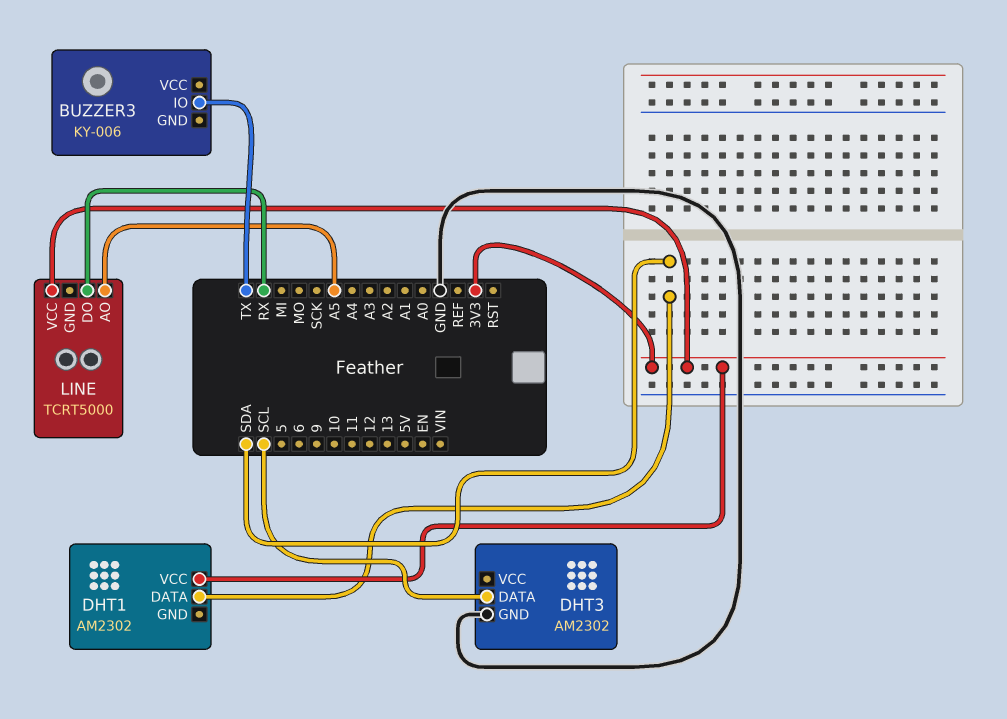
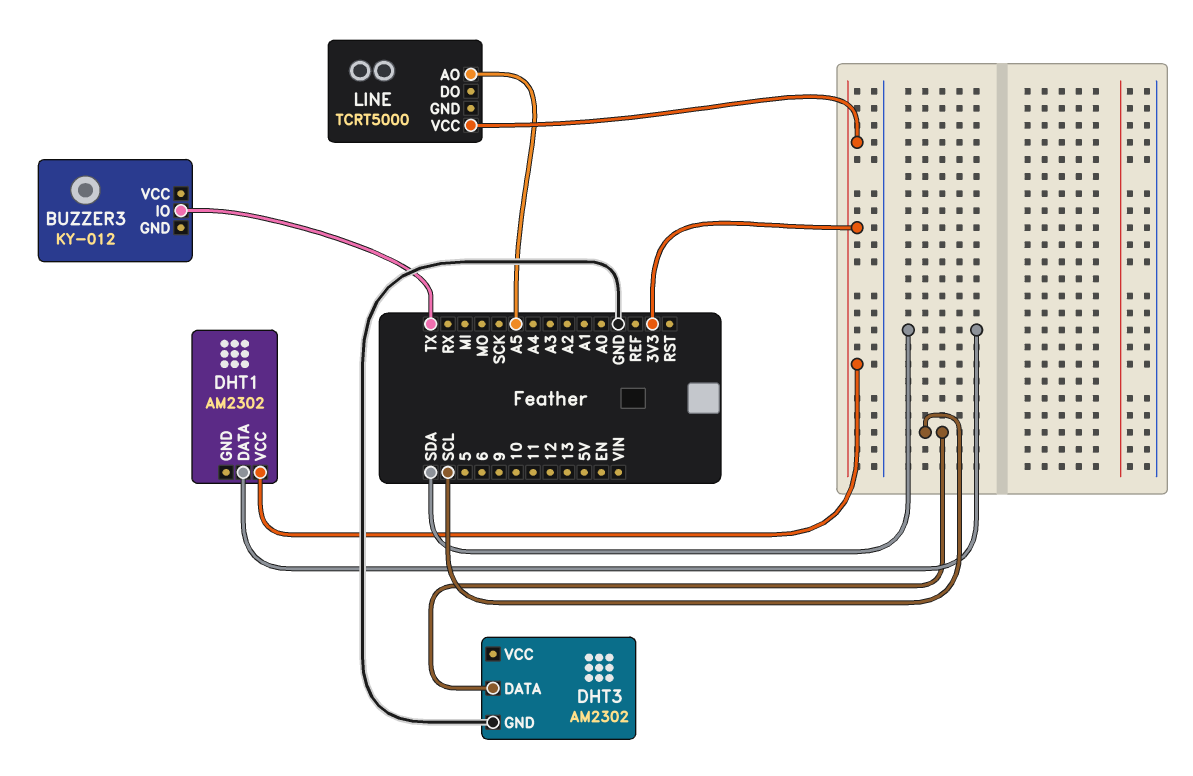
BUZZER3: KY-006 -> KY-012
LINE pin DO: RX -> none

